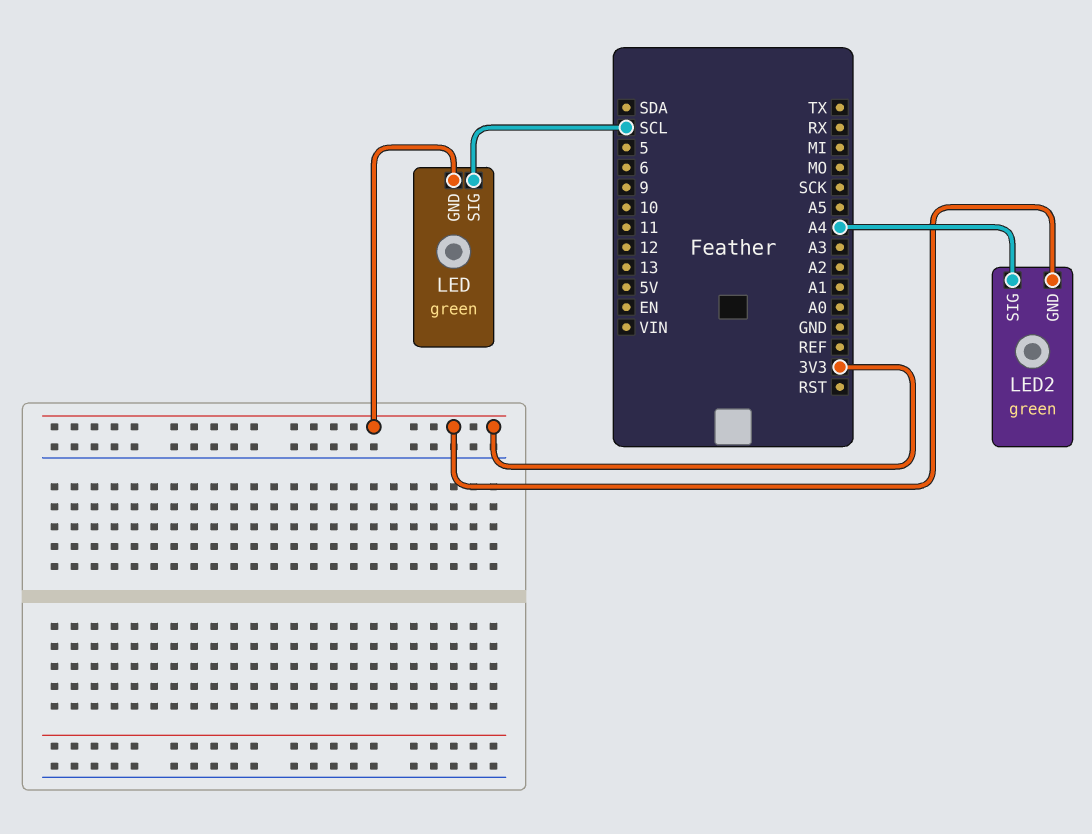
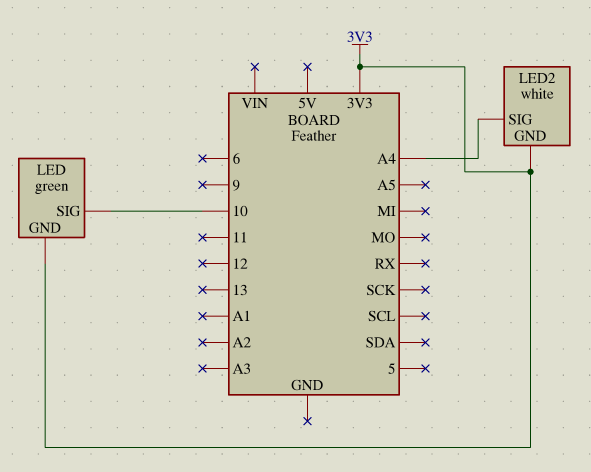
LED pin SIG: SCL -> 10
LED2: green -> white

